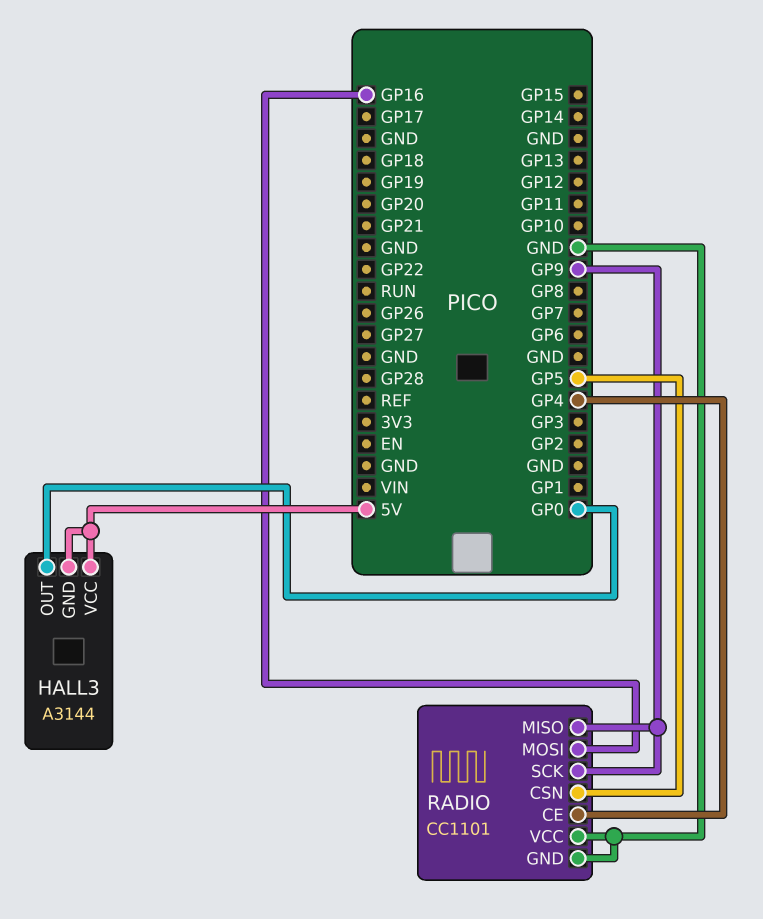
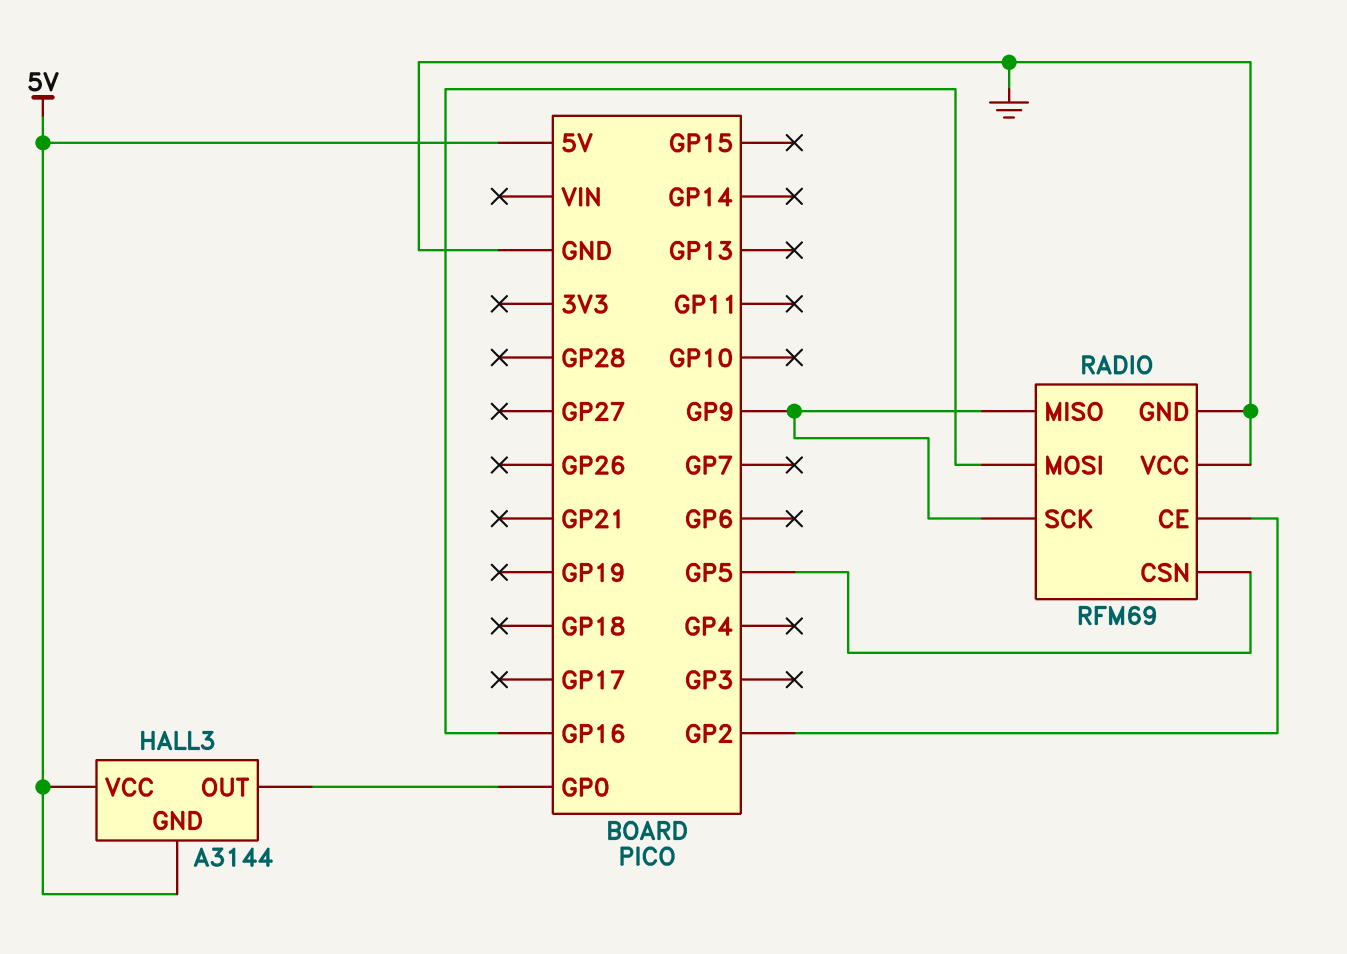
RADIO: CC1101 -> RFM69
RADIO pin CE: GP4 -> GP2

